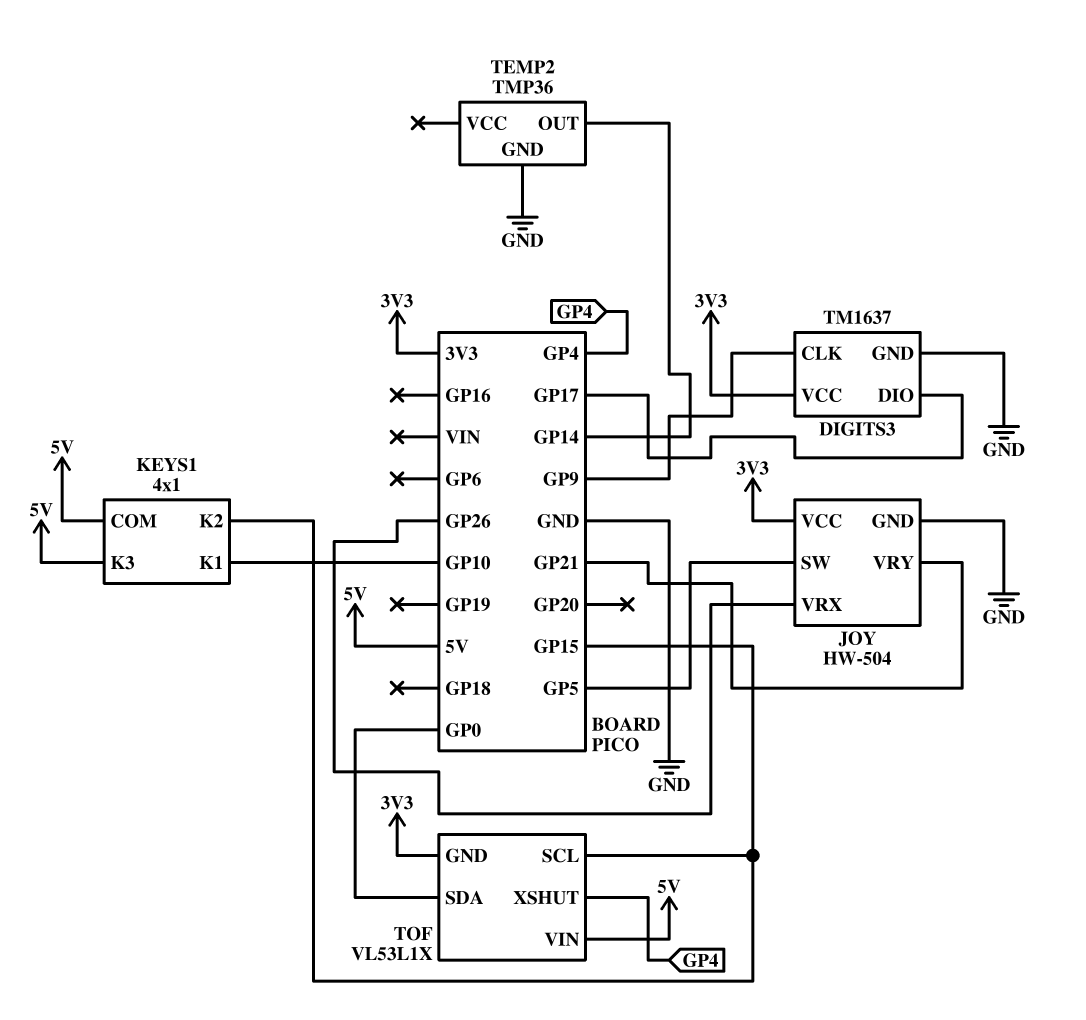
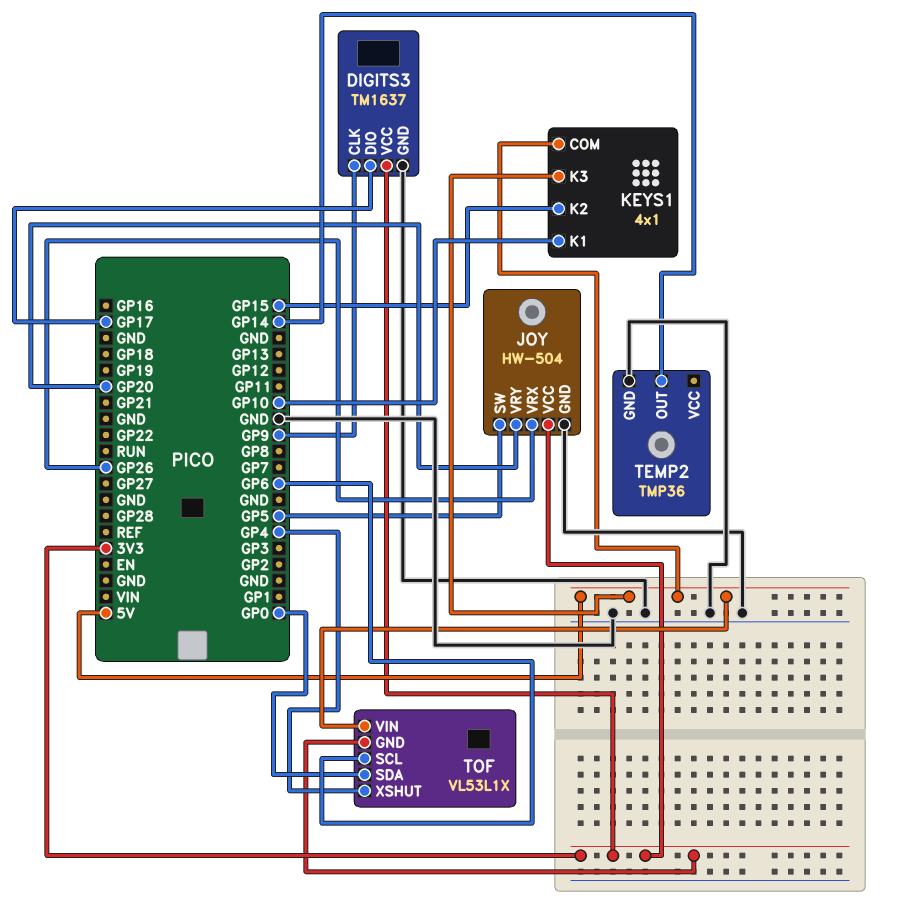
JOY pin VRY: GP21 -> GP20
TOF pin SCL: GP15 -> GP6

